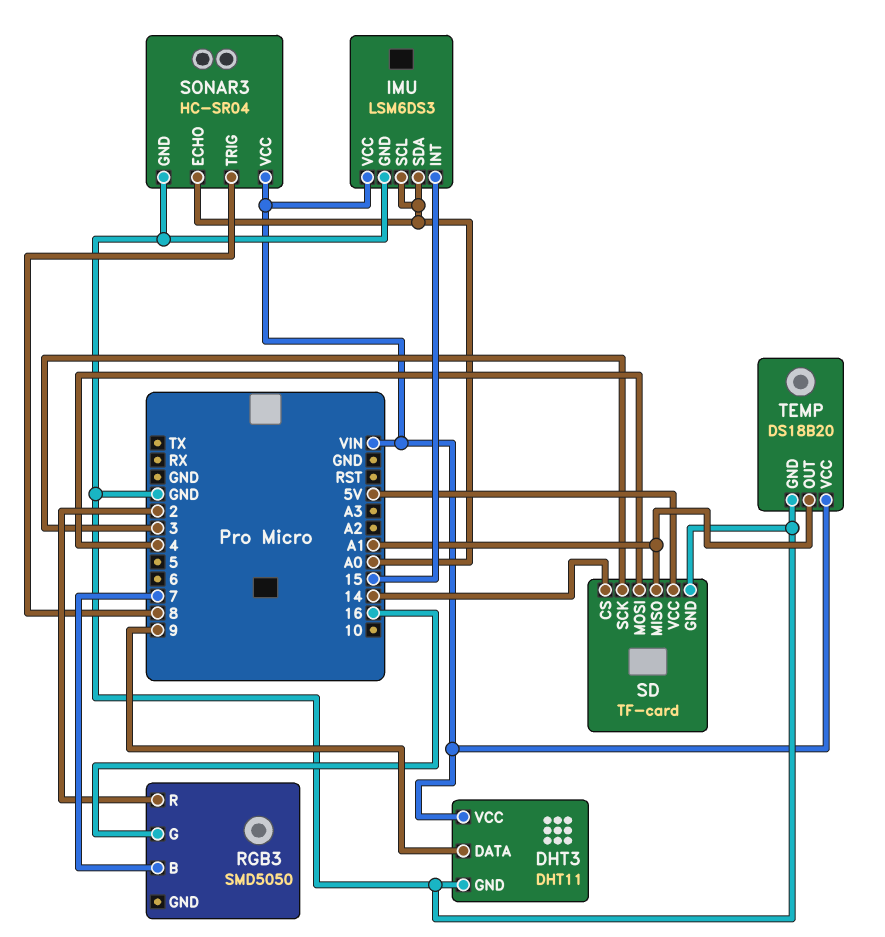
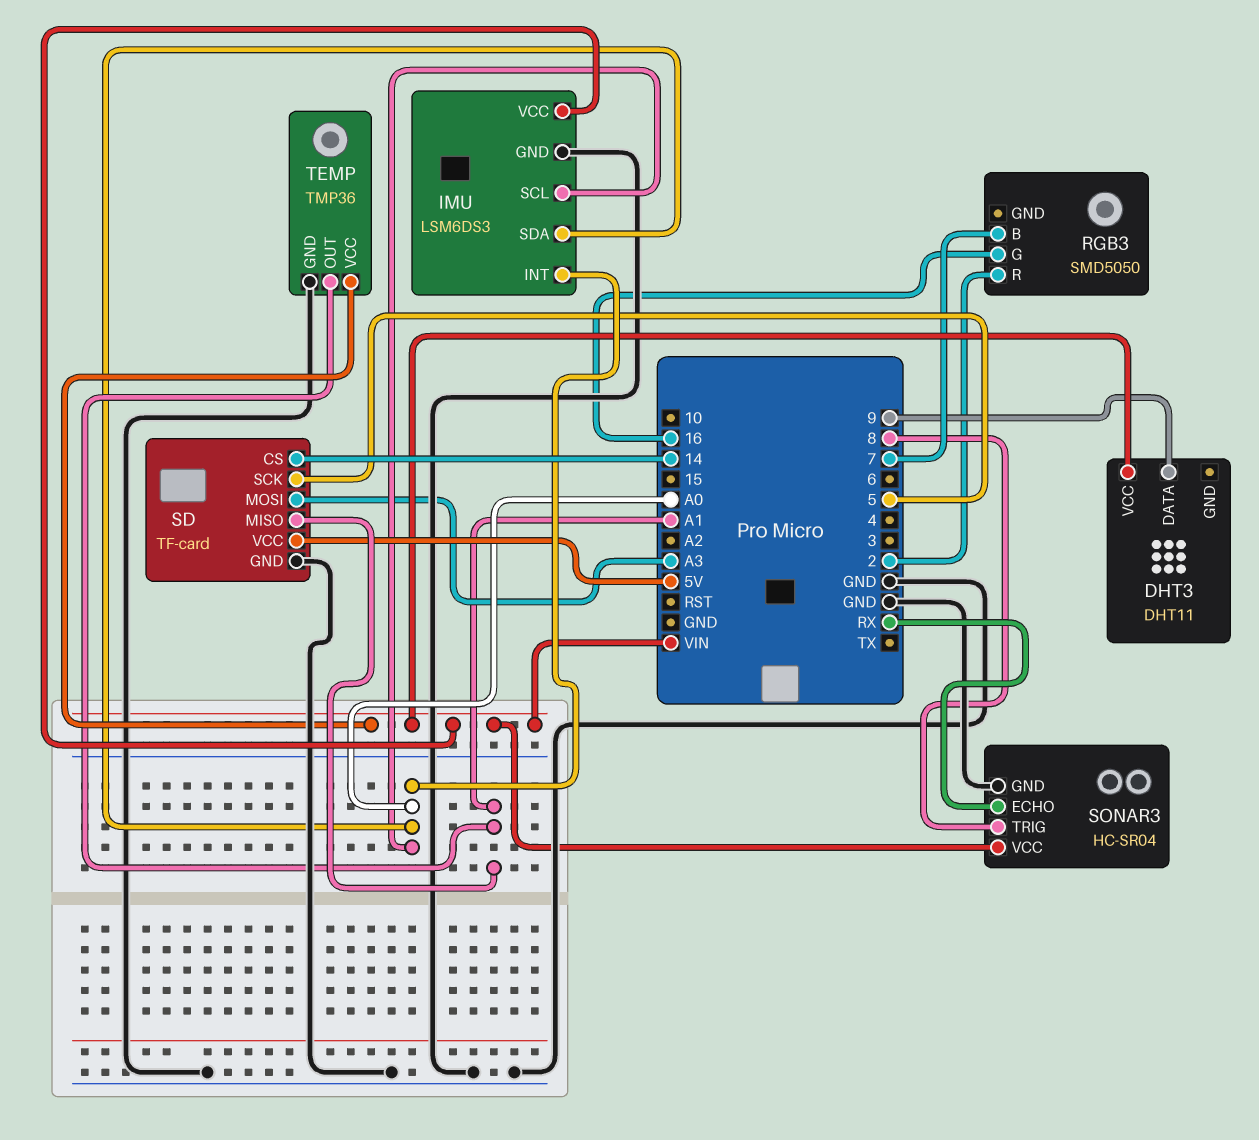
DHT3 pin GND: GND -> none
IMU pin INT: 15 -> A0
SD pin MOSI: 4 -> A3
SD pin SCK: 3 -> 5
SONAR3 pin ECHO: A0 -> RX
TEMP: DS18B20 -> TMP36

